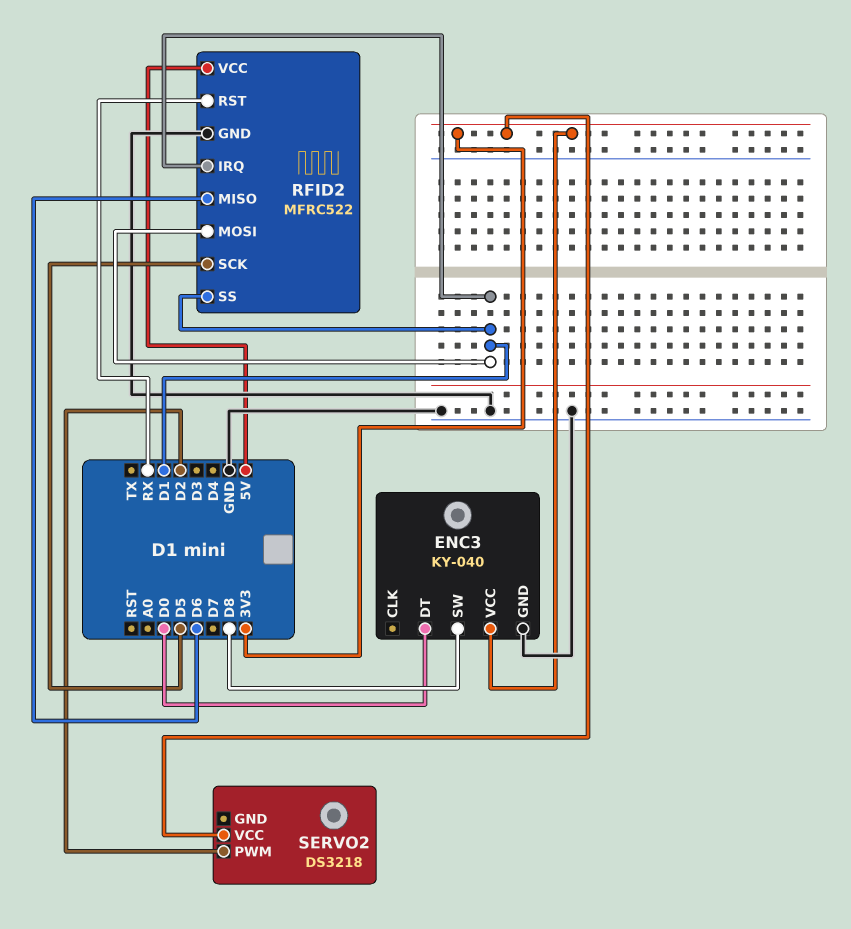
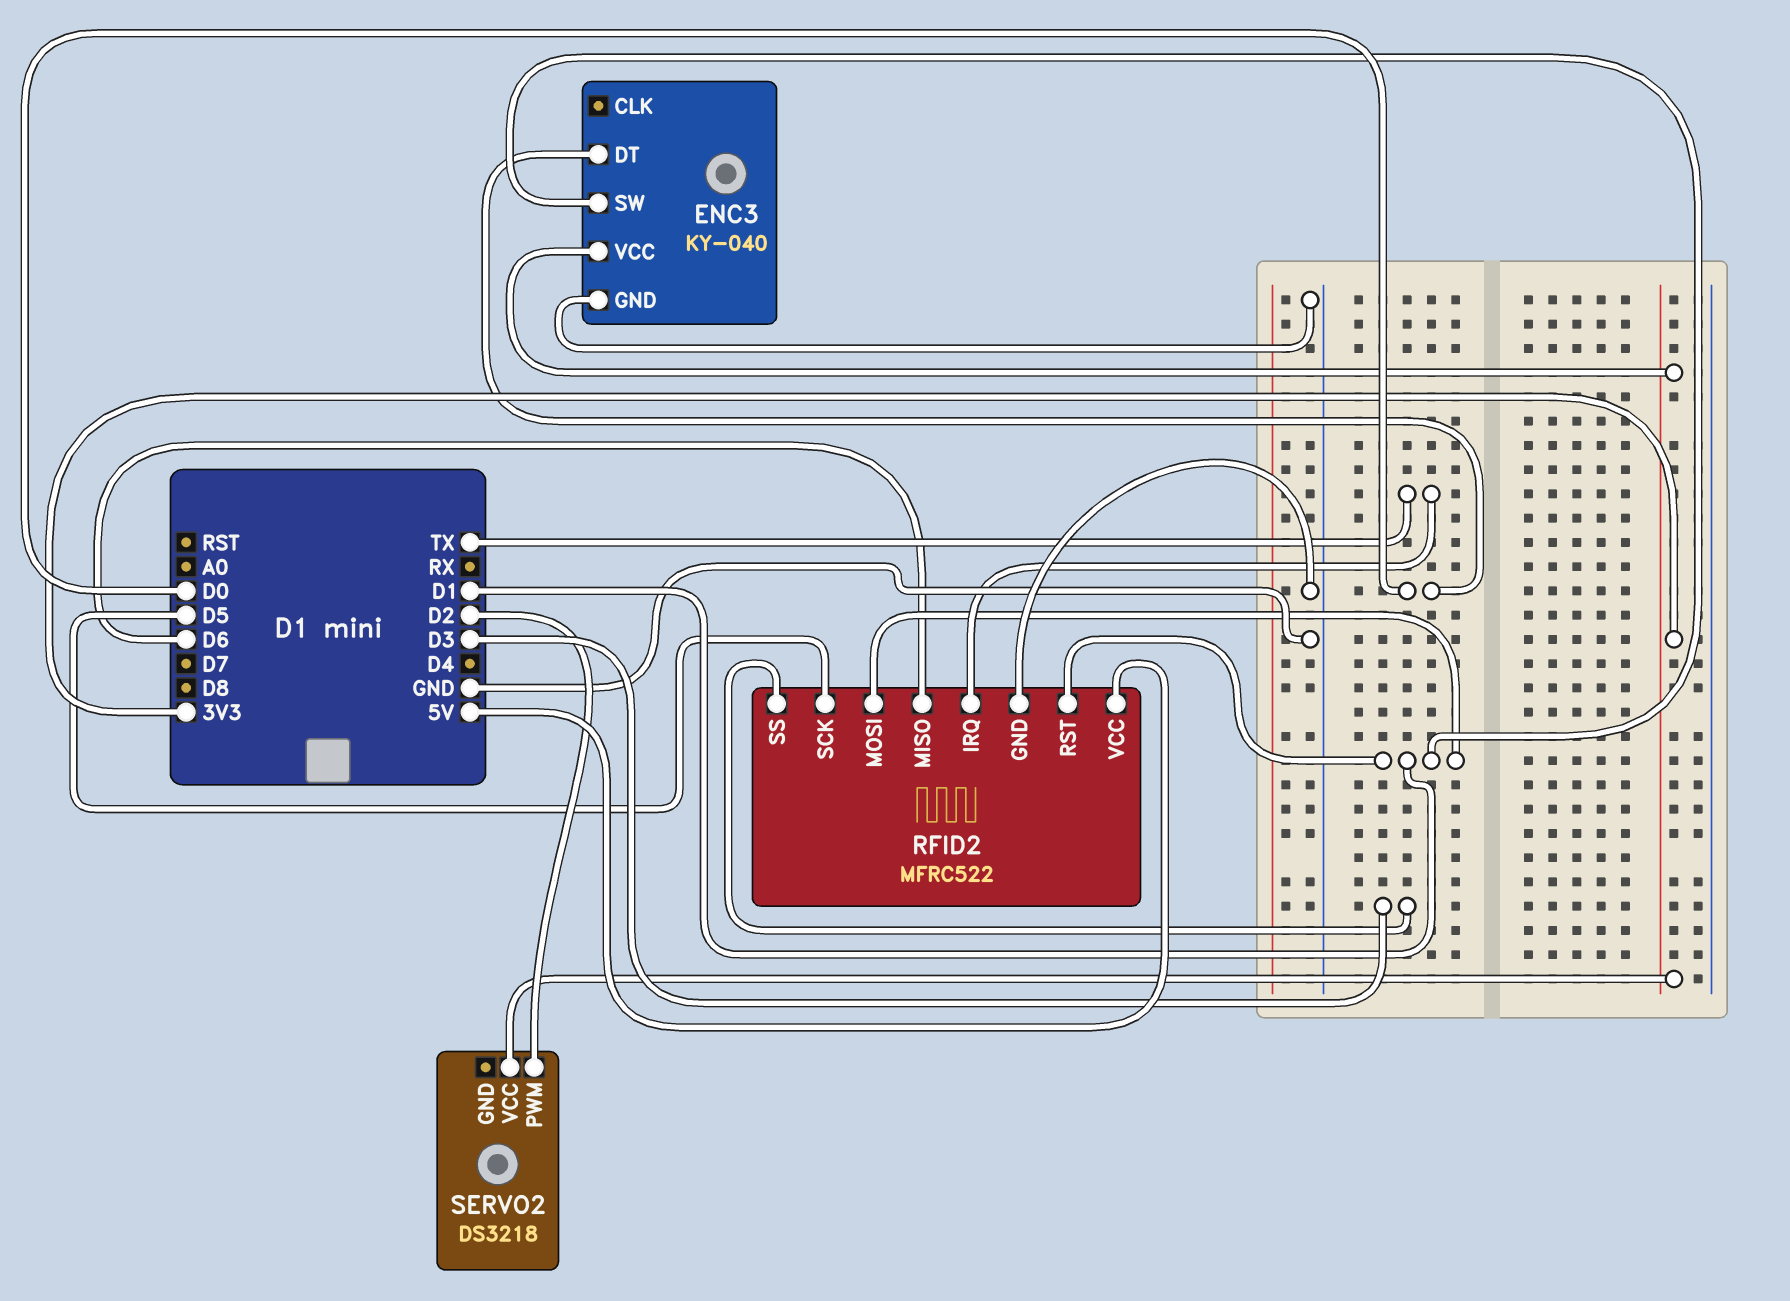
ENC3 pin SW: D8 -> D1
RFID2 pin IRQ: D1 -> TX
RFID2 pin RST: RX -> D1
RFID2 pin SS: D1 -> D3

